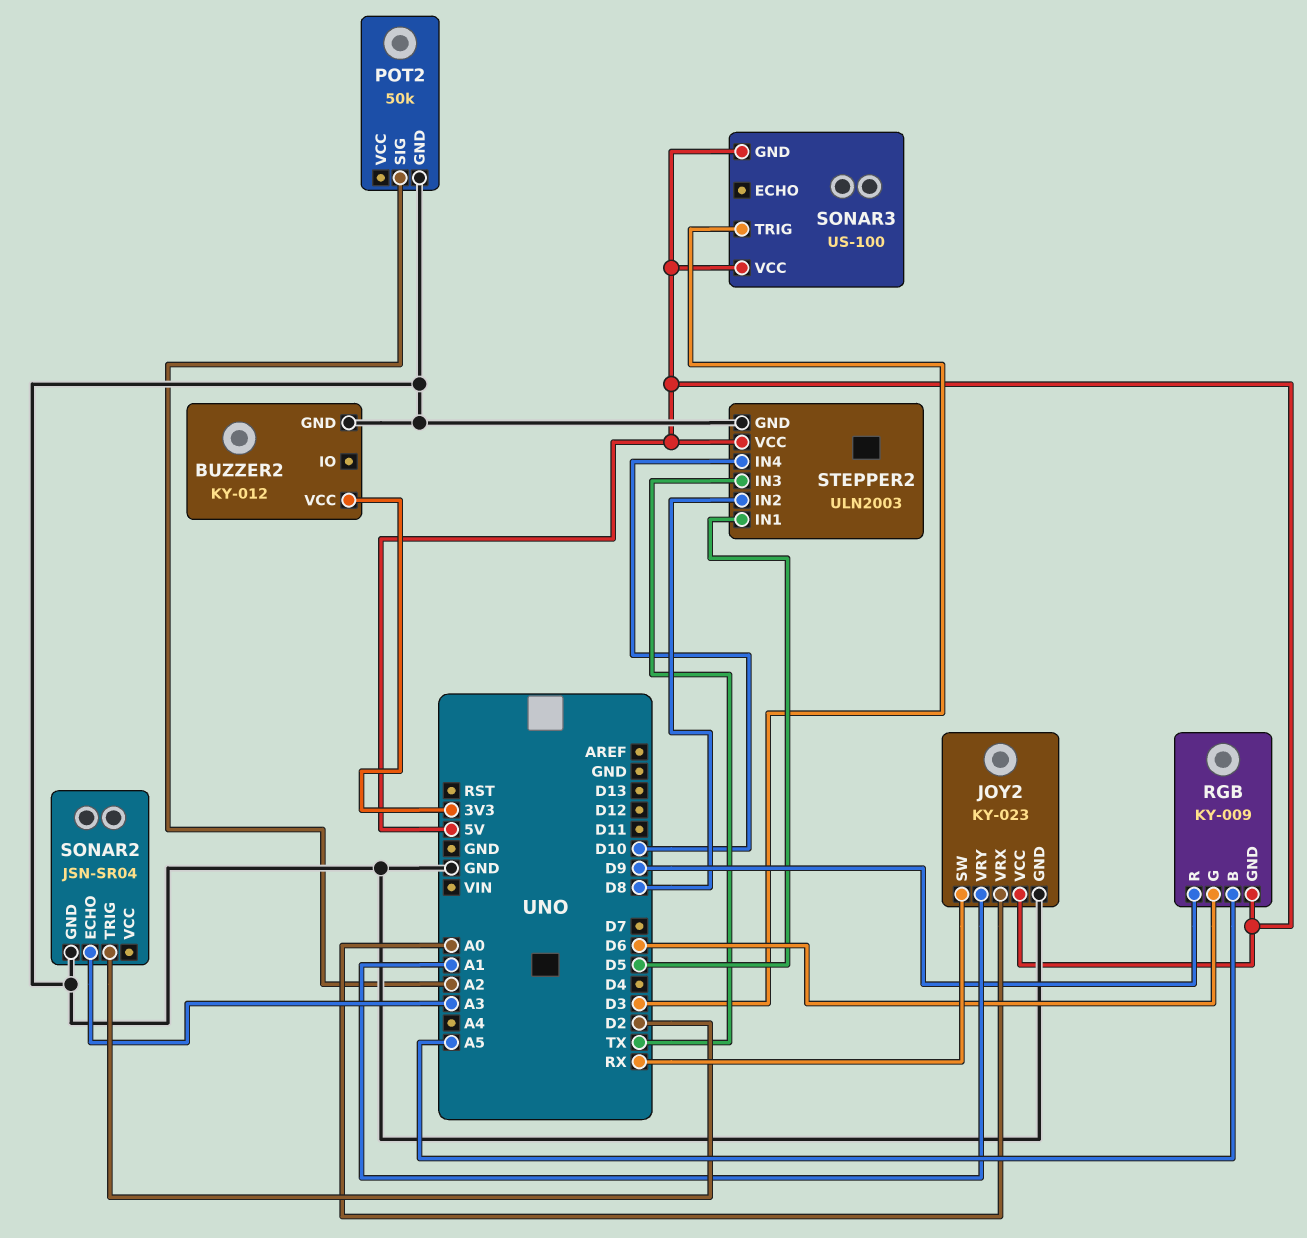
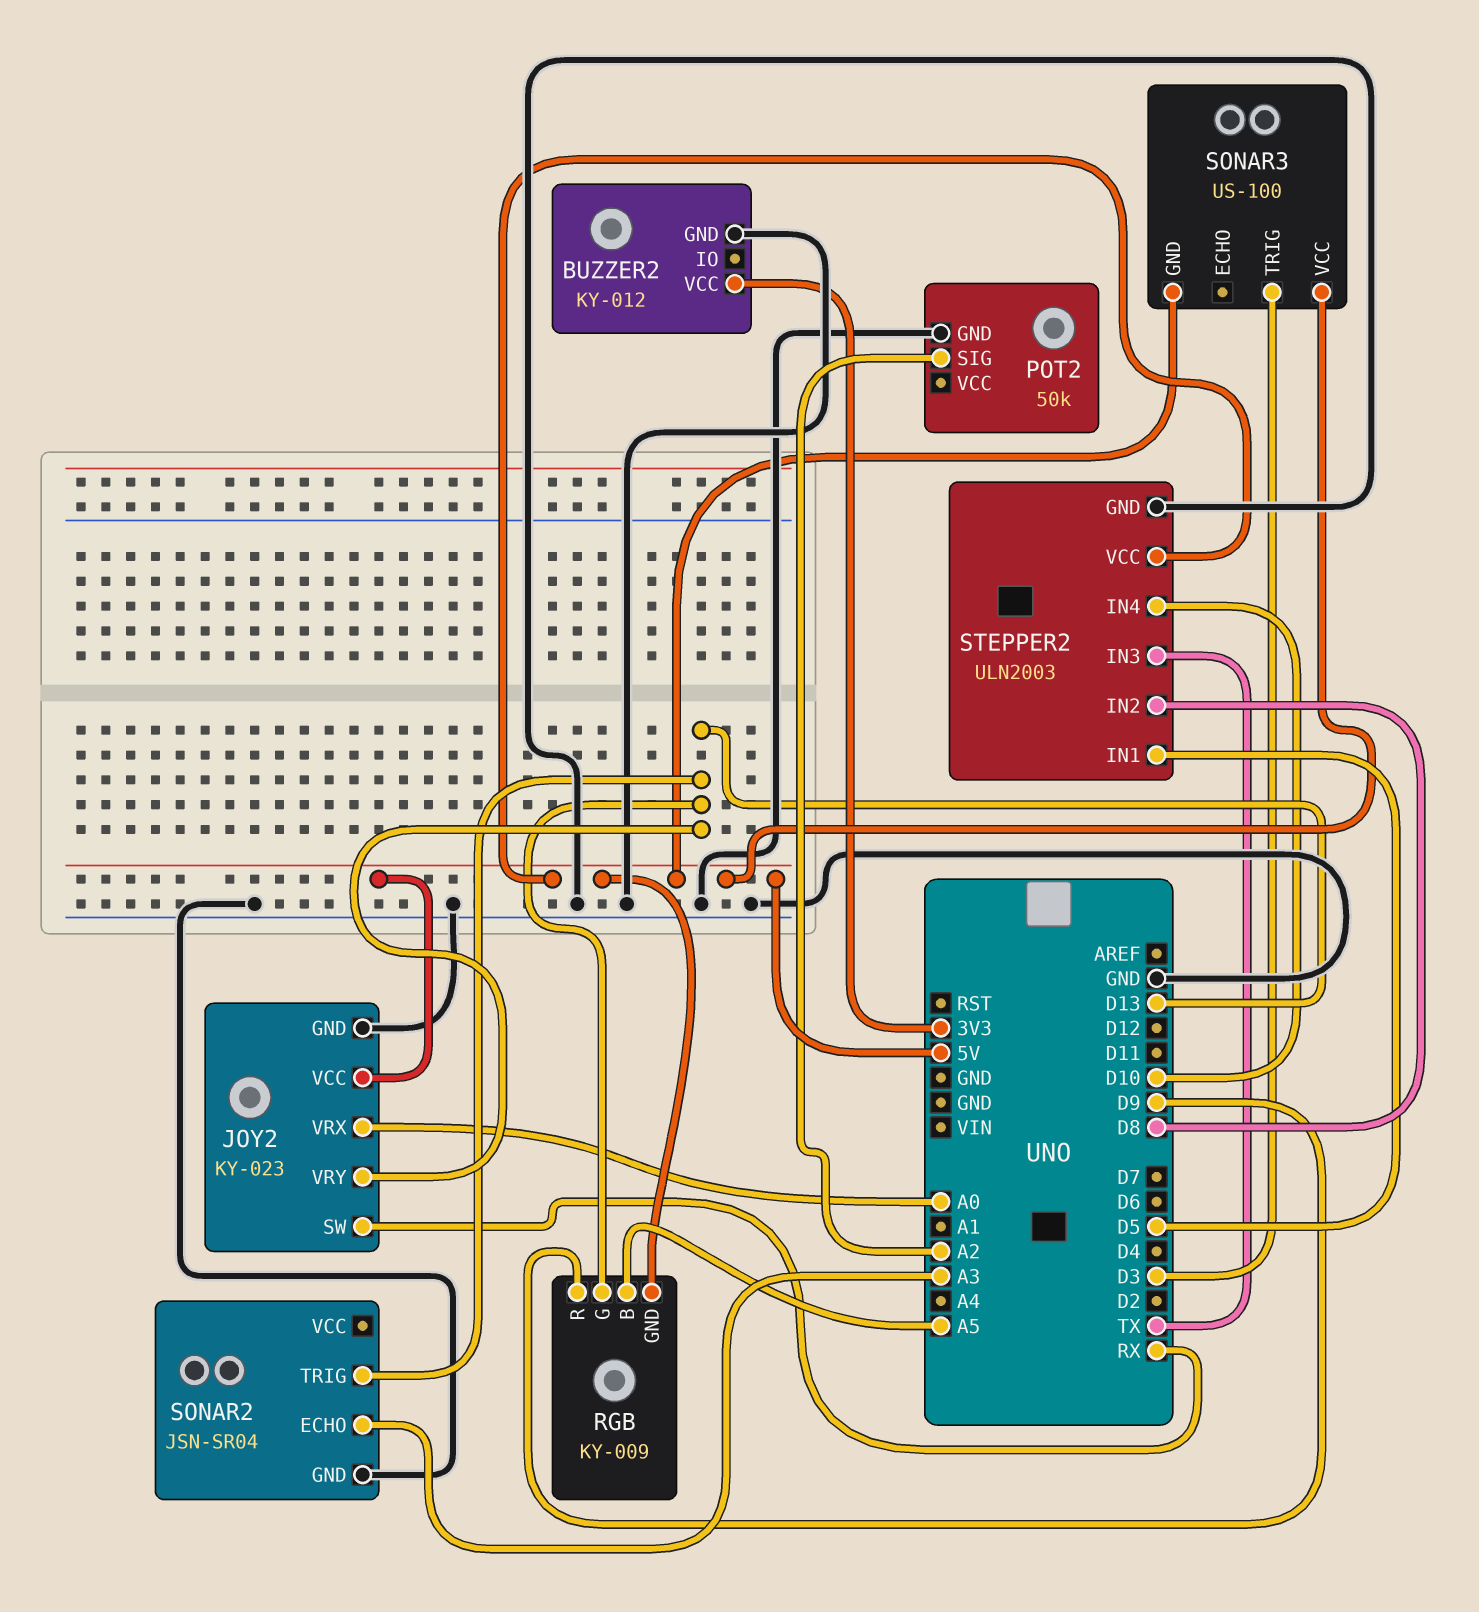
JOY2 pin VRY: A1 -> D13
RGB pin G: D6 -> D13
SONAR2 pin TRIG: D2 -> D13

